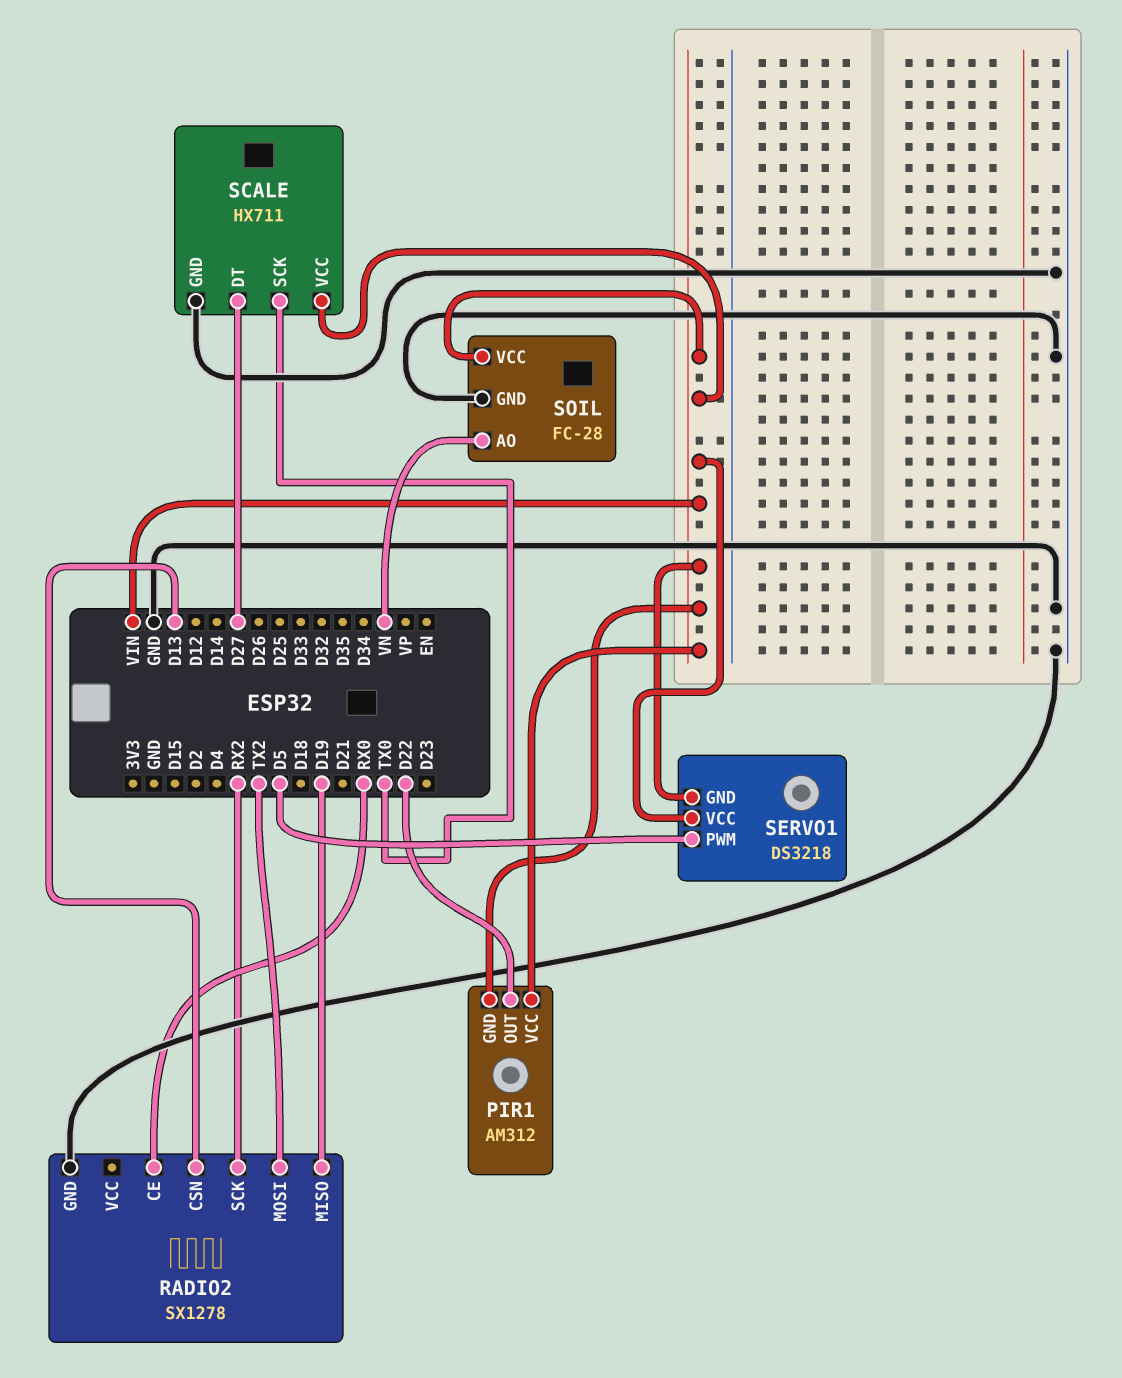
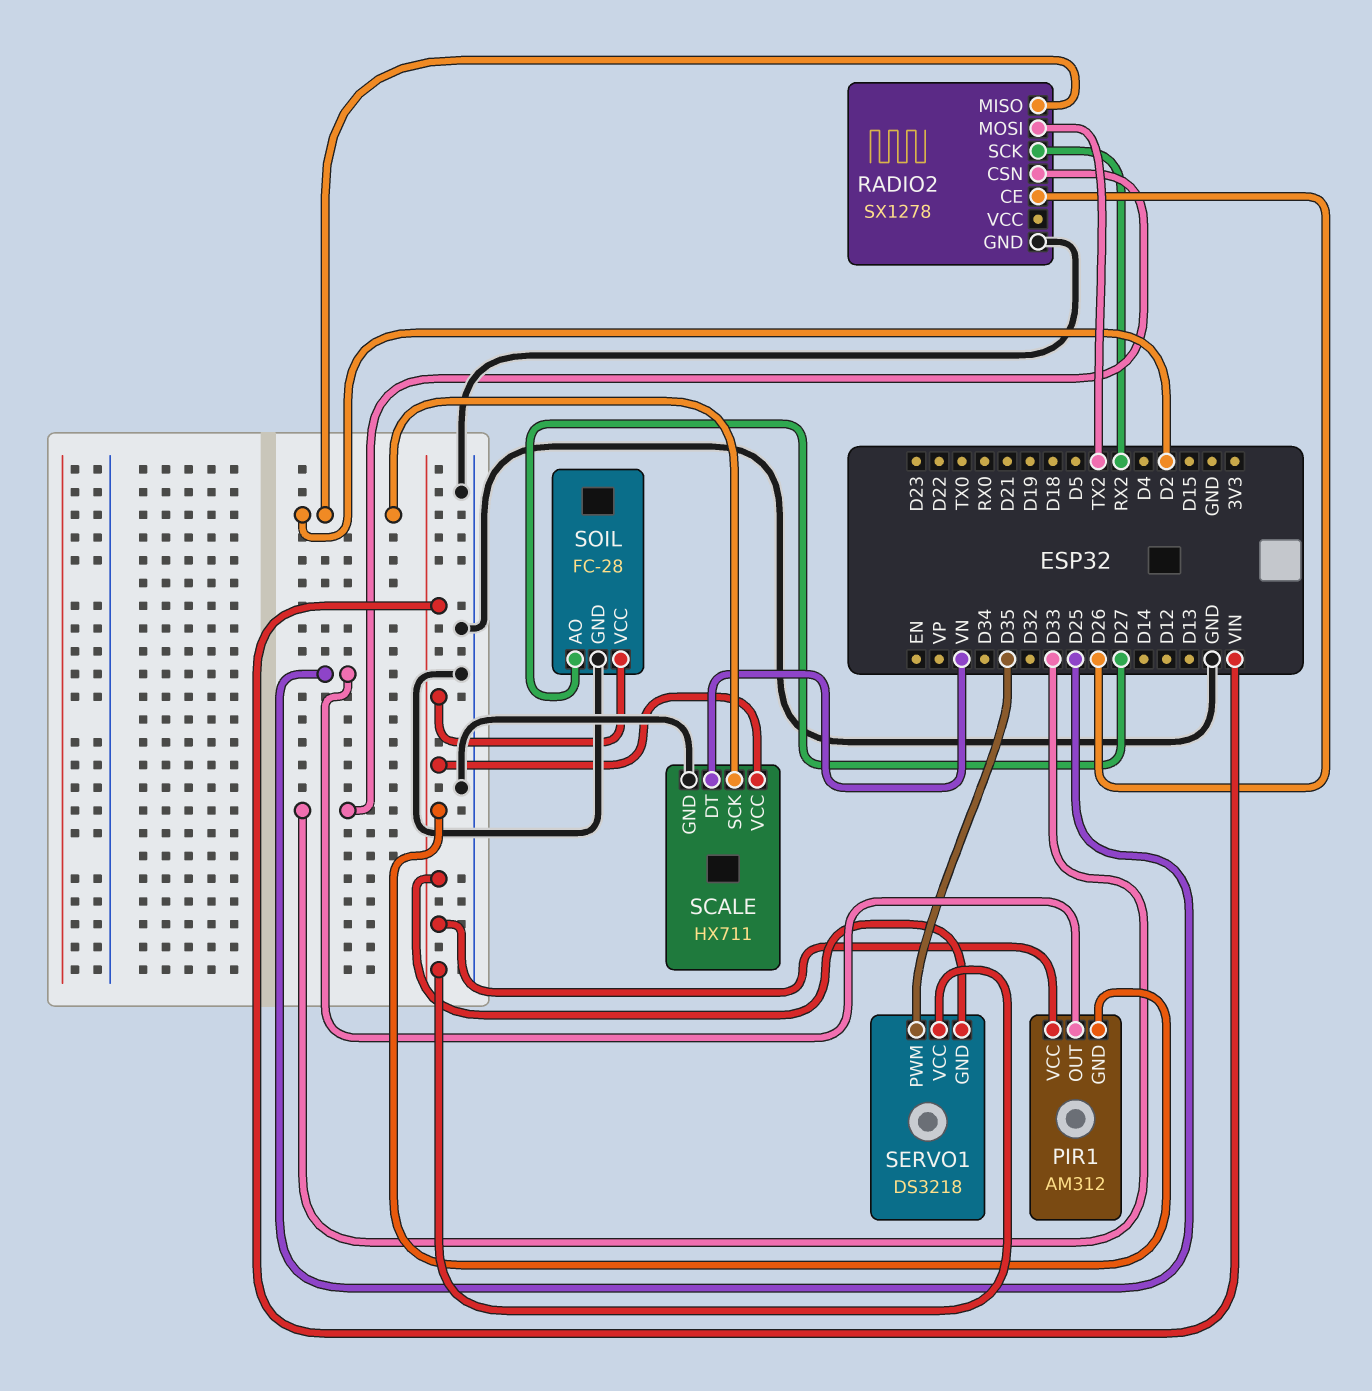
PIR1 pin OUT: D22 -> D25
RADIO2 pin CE: RX0 -> D26
RADIO2 pin CSN: D13 -> D33
RADIO2 pin MISO: D19 -> D2
SCALE pin DT: D27 -> VN
SCALE pin SCK: TX0 -> D2
SERVO1 pin PWM: D5 -> D35
SOIL pin AO: VN -> D27

